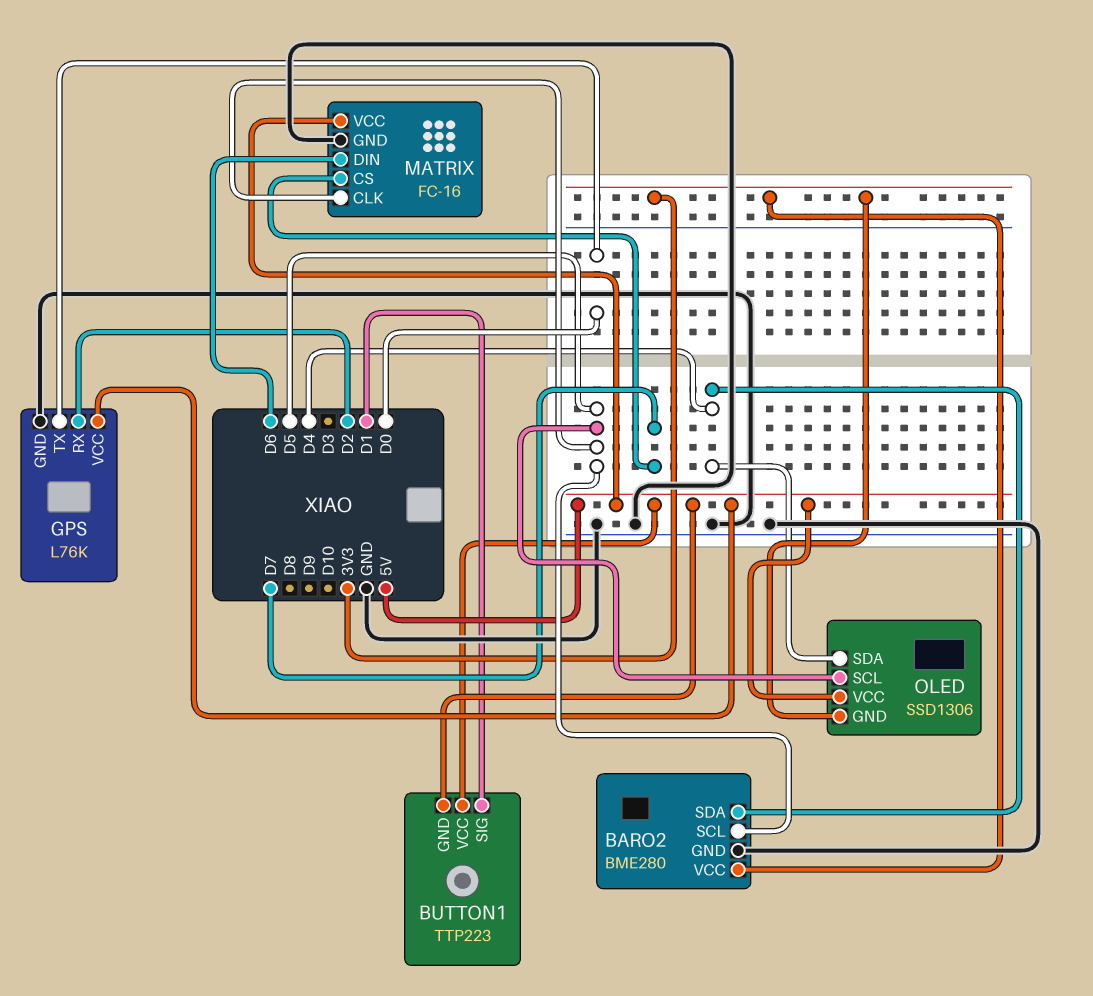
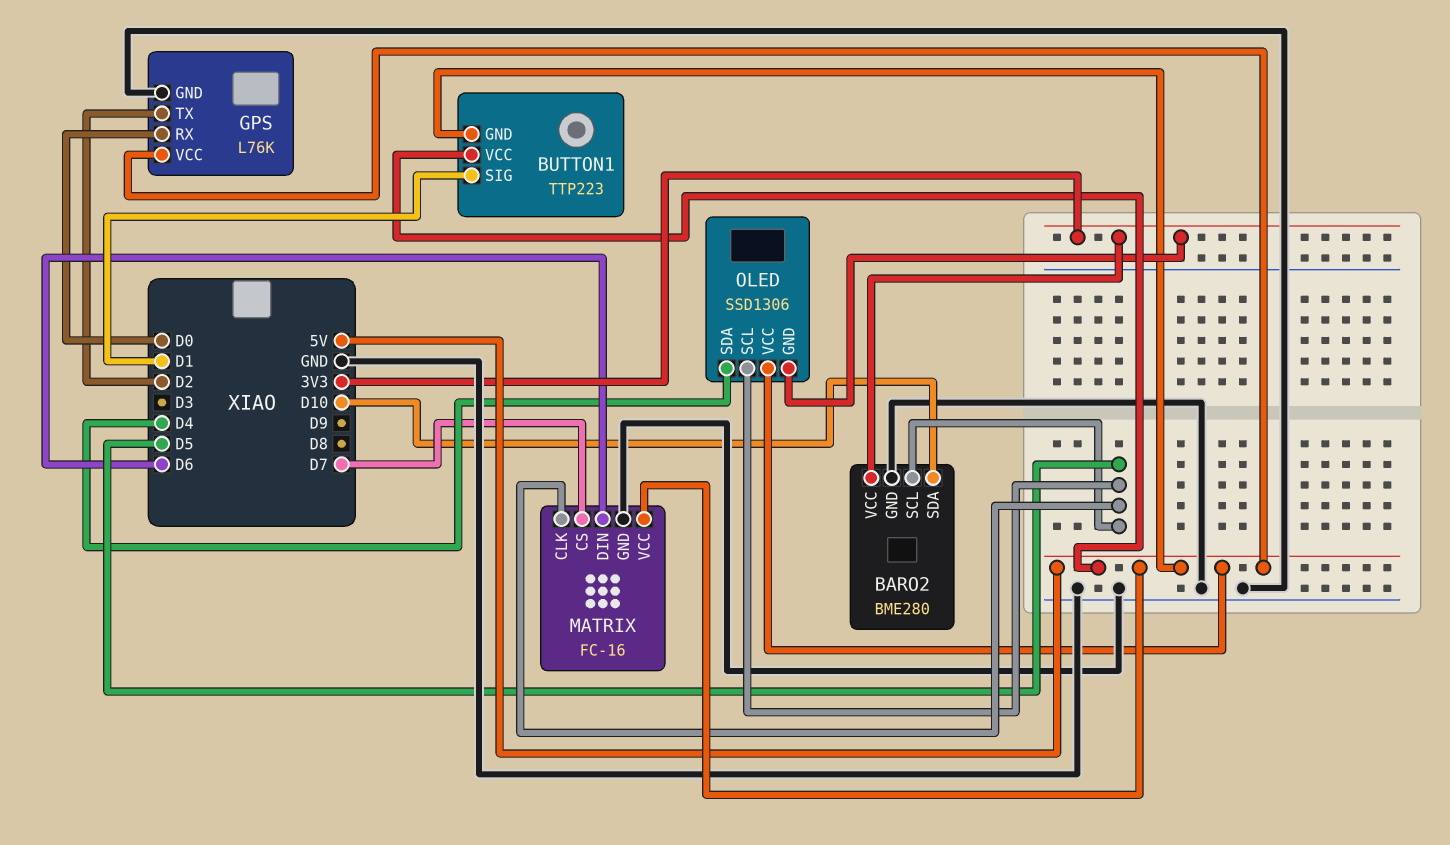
BARO2 pin SDA: D4 -> D10
GPS pin RX: D2 -> D0
GPS pin TX: D0 -> D2

